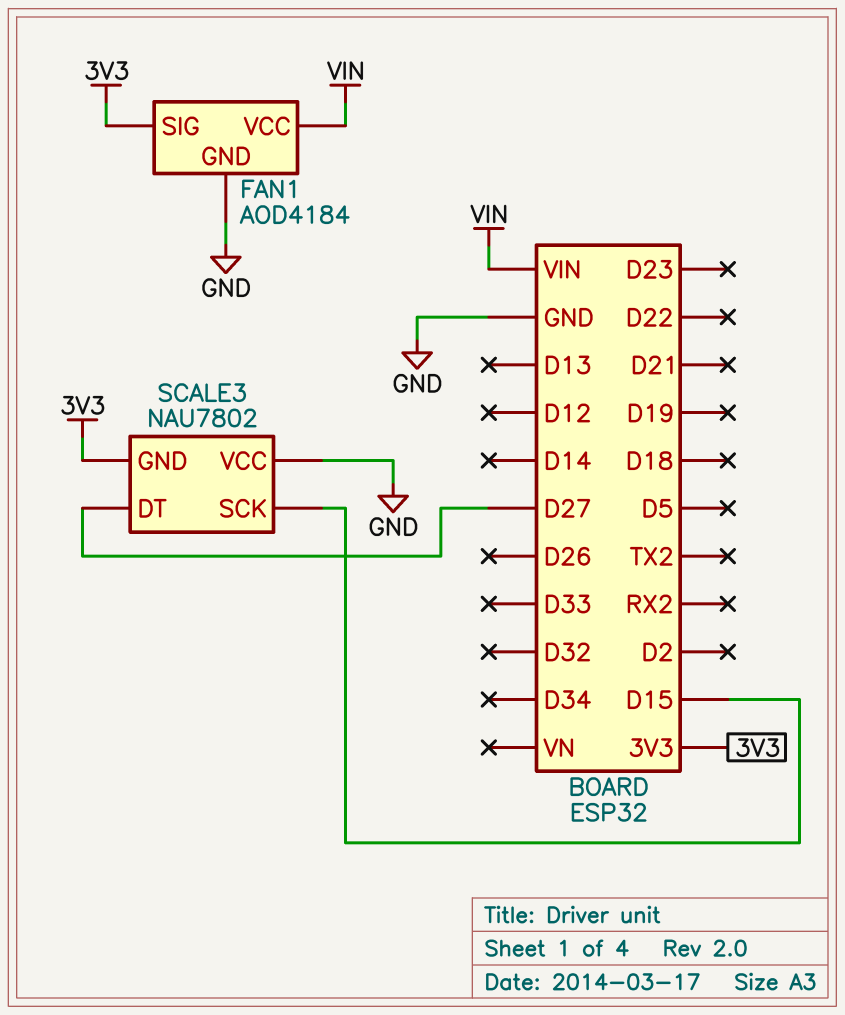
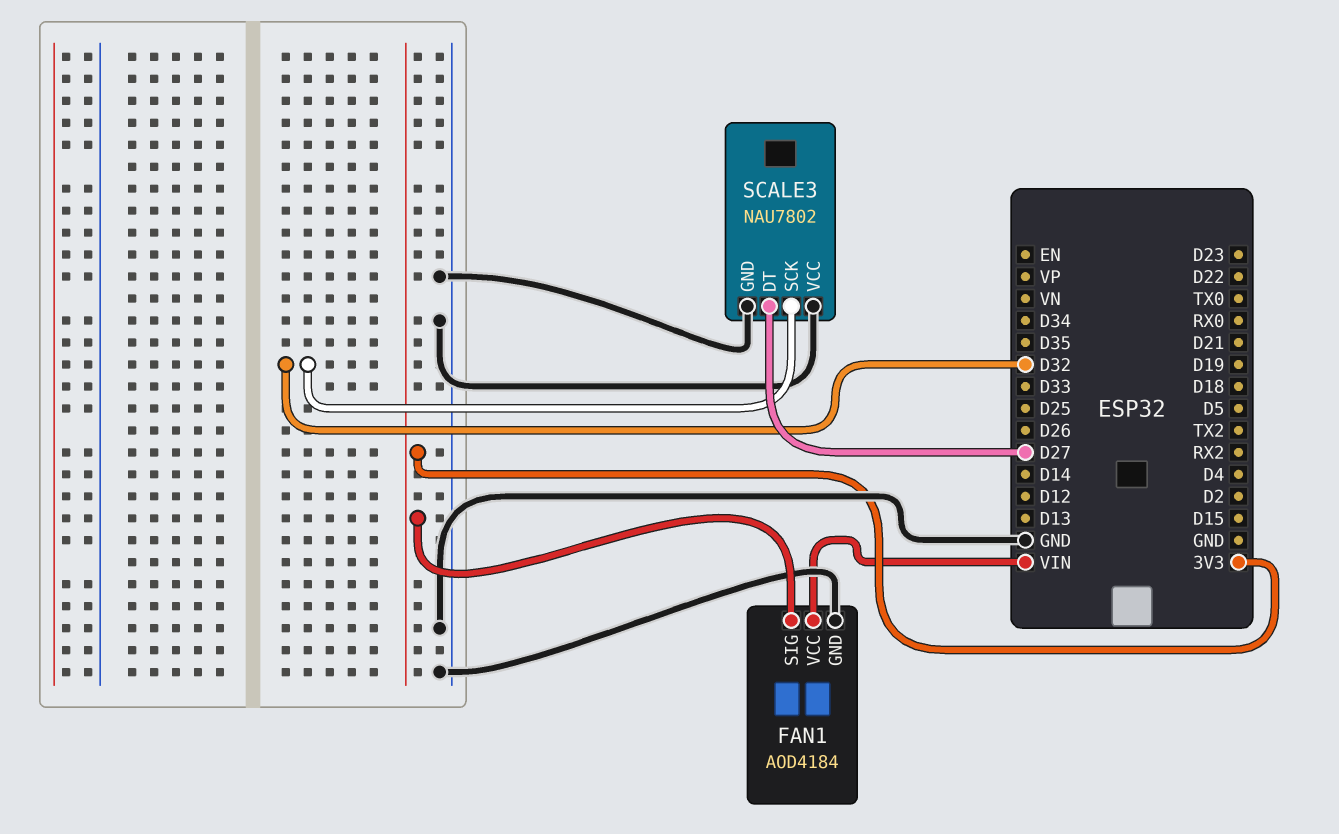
SCALE3 pin GND: 3V3 -> GND
SCALE3 pin SCK: D15 -> D32

